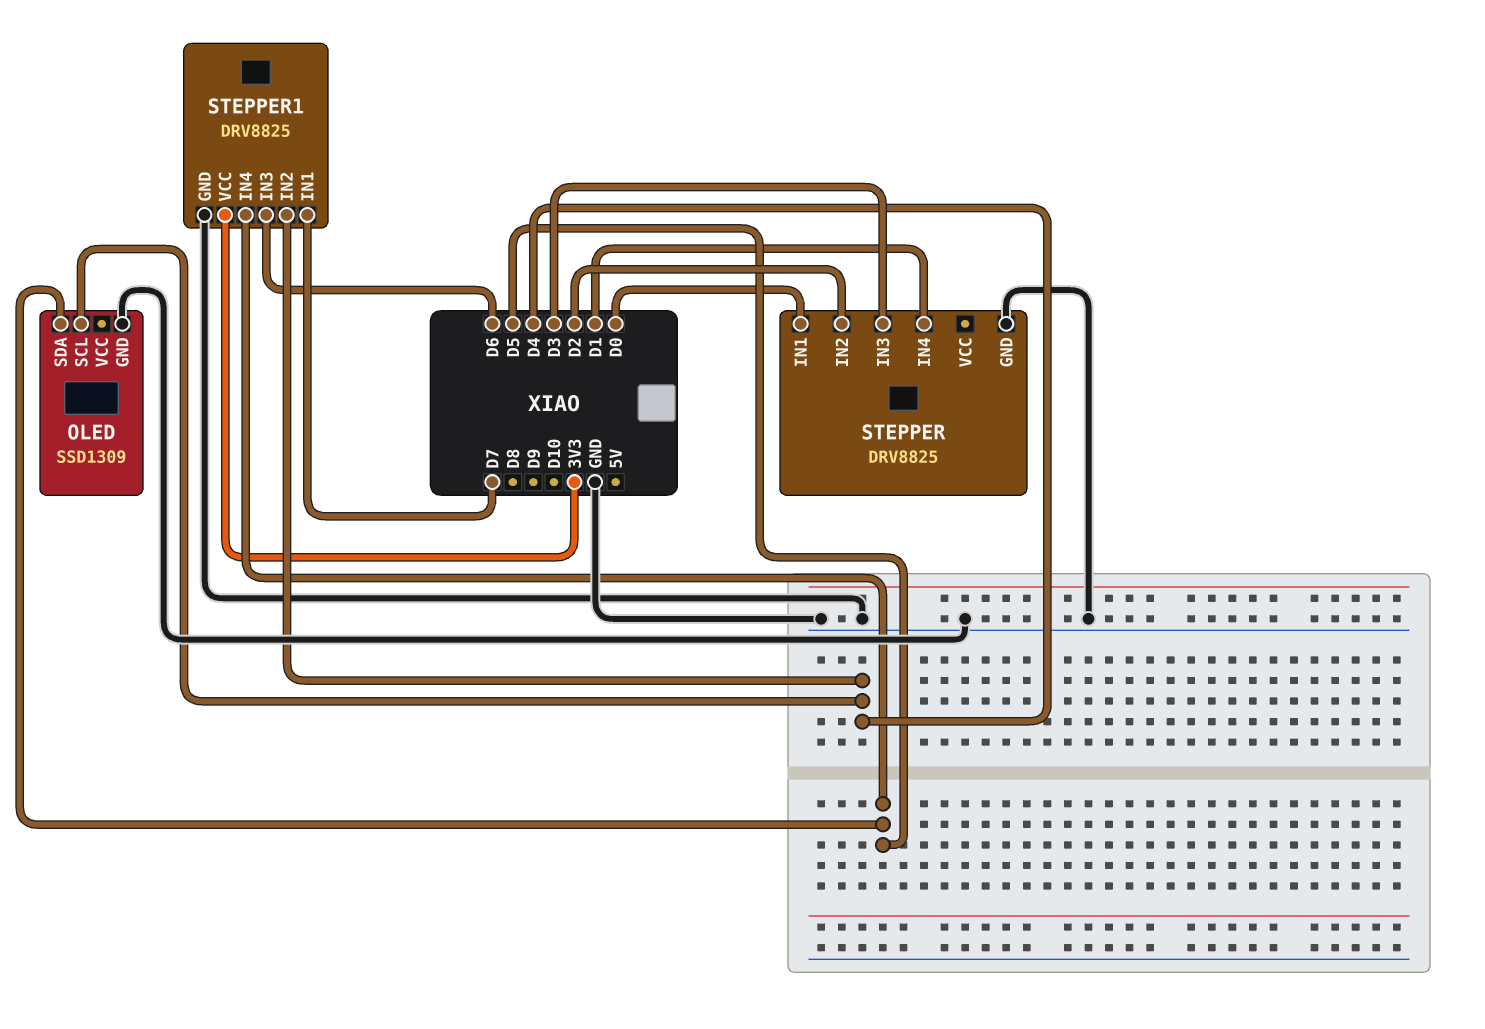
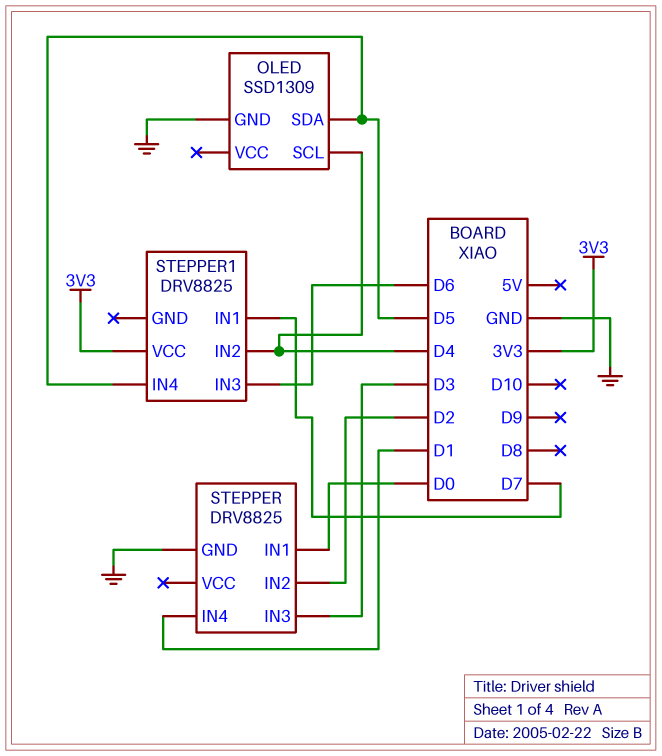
STEPPER1 pin GND: GND -> none

